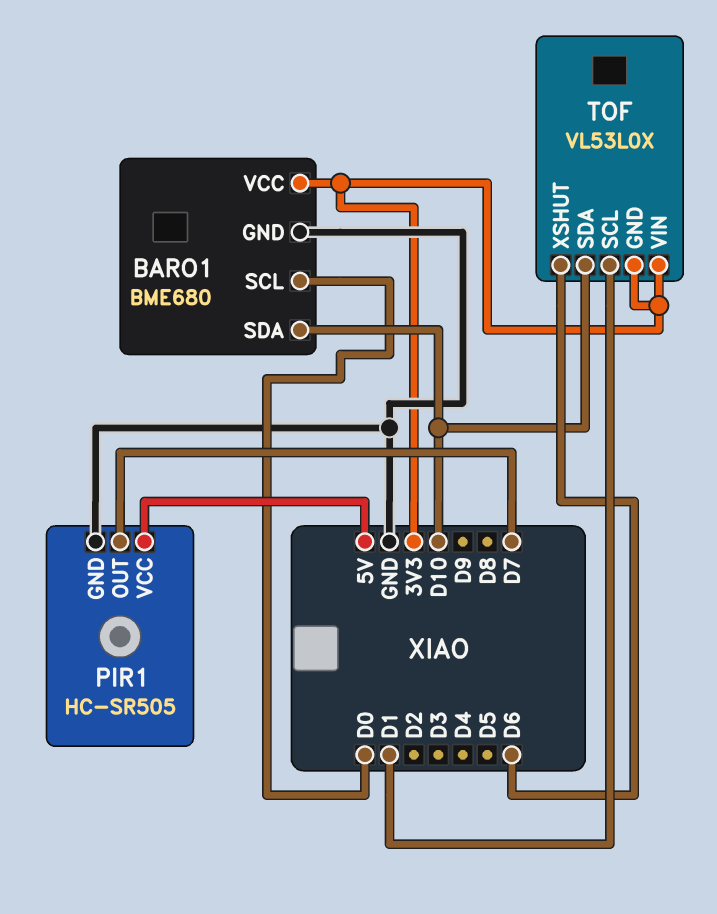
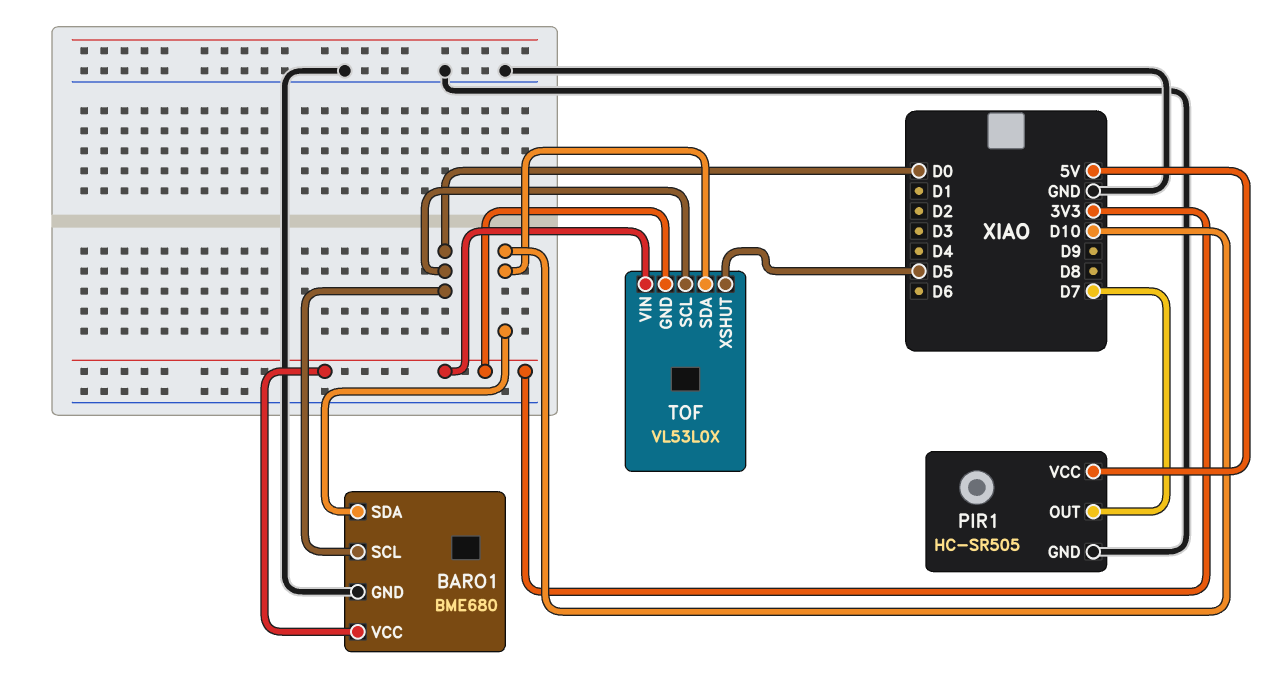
TOF pin SCL: D1 -> D0
TOF pin XSHUT: D6 -> D5

